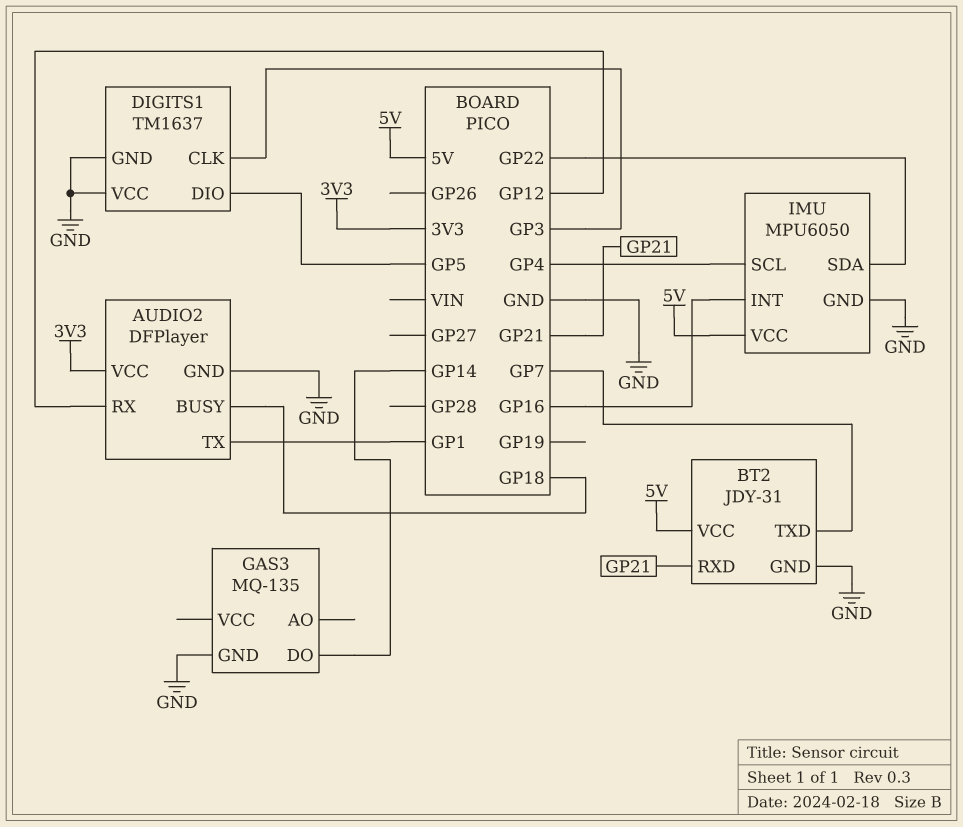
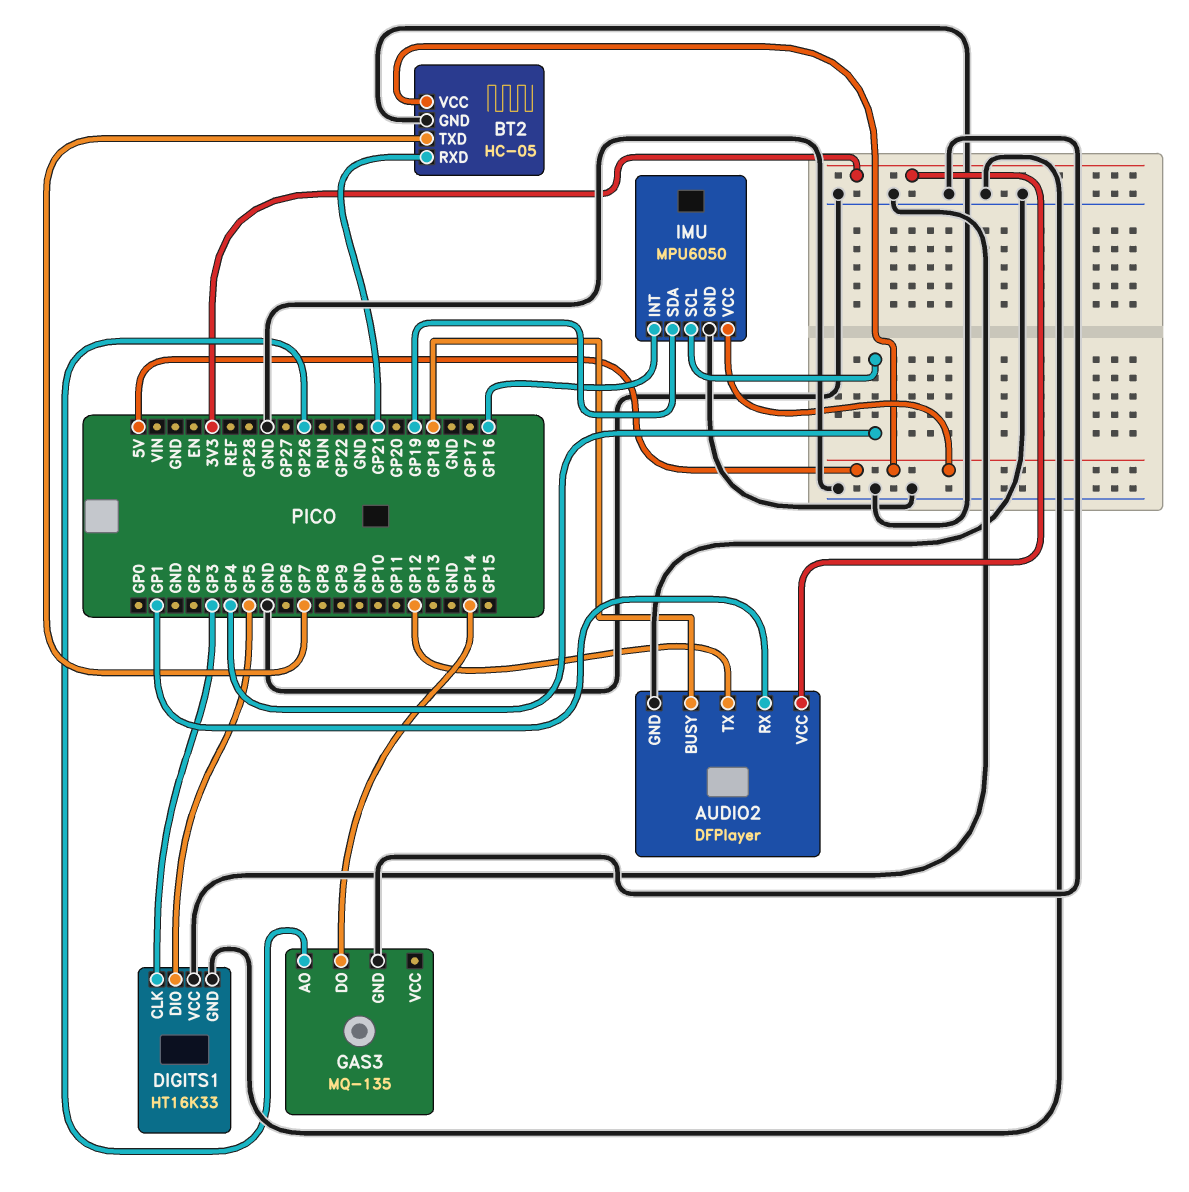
AUDIO2 pin RX: GP12 -> GP1
AUDIO2 pin TX: GP1 -> GP12
BT2: JDY-31 -> HC-05
DIGITS1: TM1637 -> HT16K33
GAS3 pin AO: none -> GP26
IMU pin SDA: GP22 -> GP19

